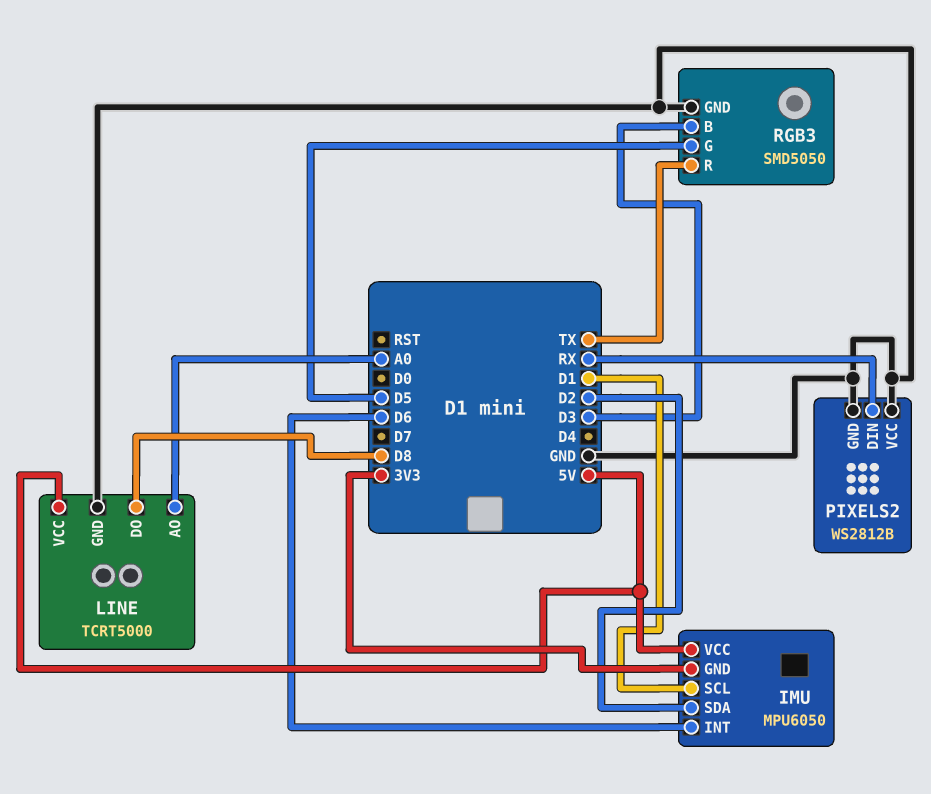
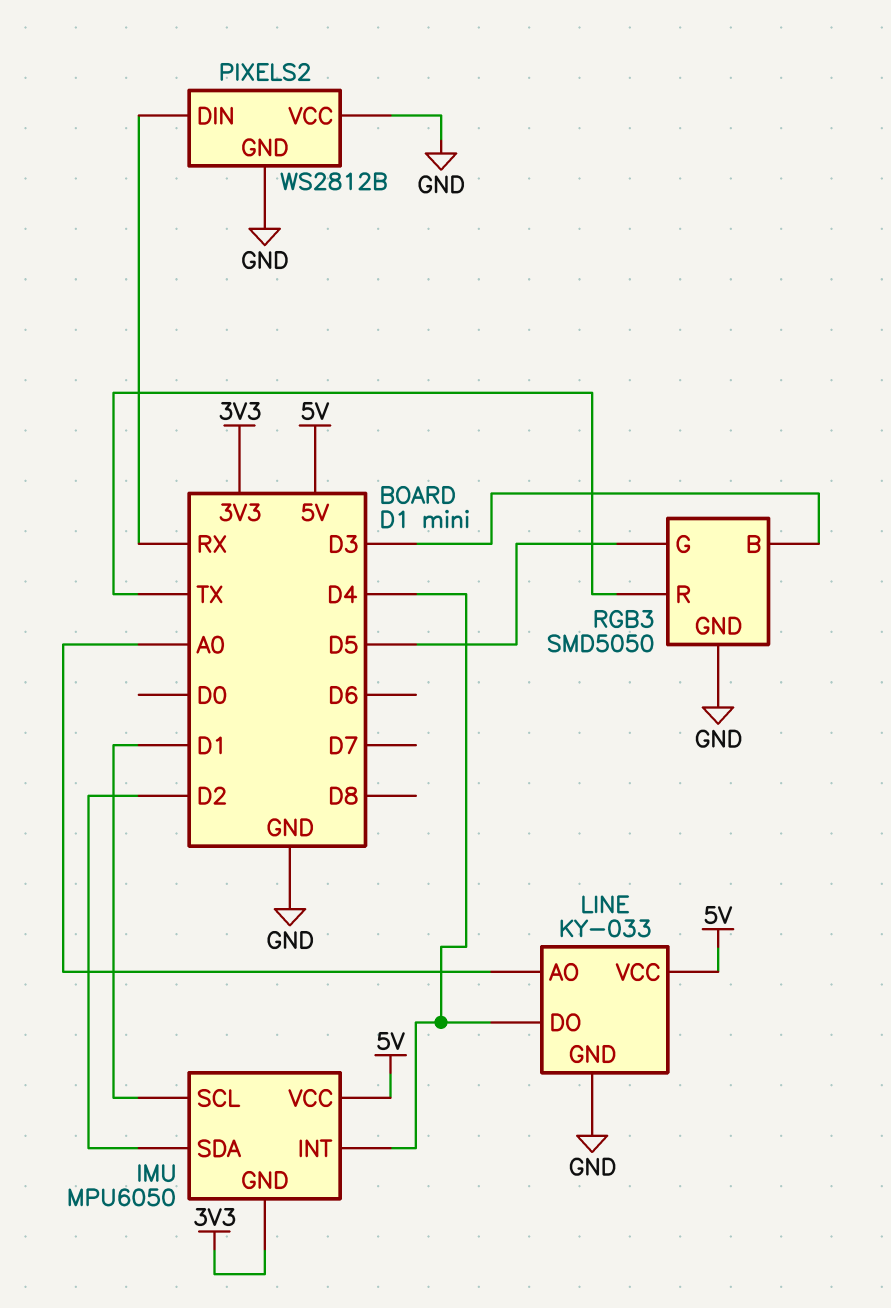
IMU pin INT: D6 -> D4
LINE: TCRT5000 -> KY-033
LINE pin DO: D8 -> D4

